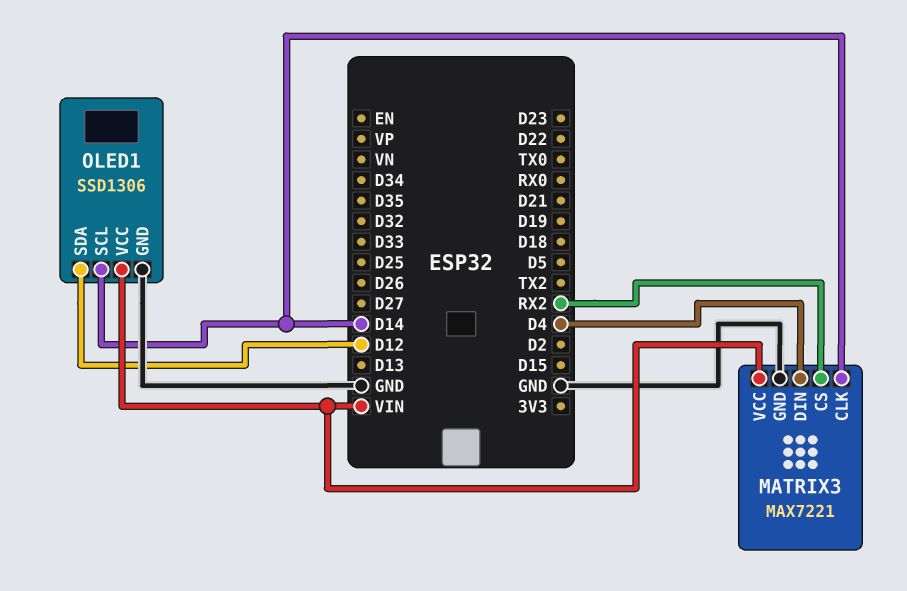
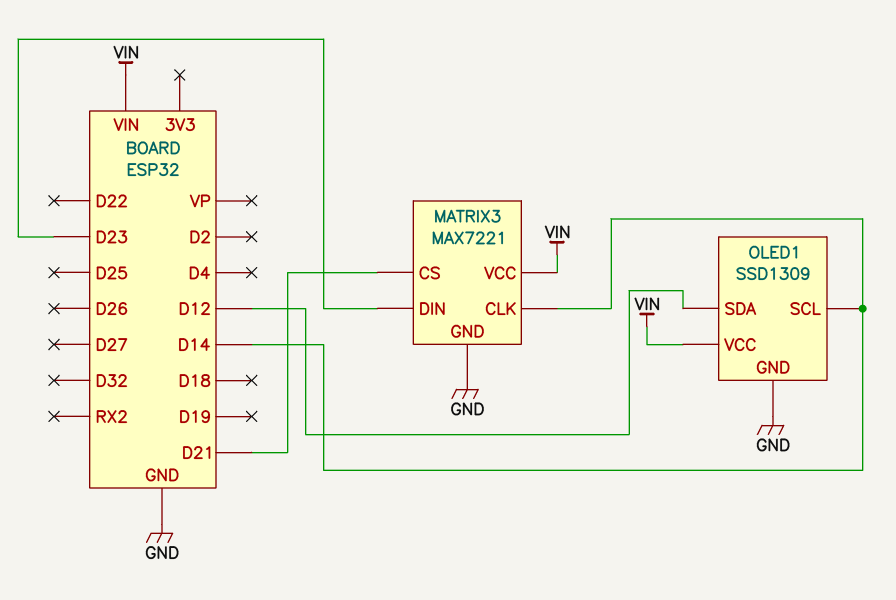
MATRIX3 pin CS: RX2 -> D21
MATRIX3 pin DIN: D4 -> D23
OLED1: SSD1306 -> SSD1309

